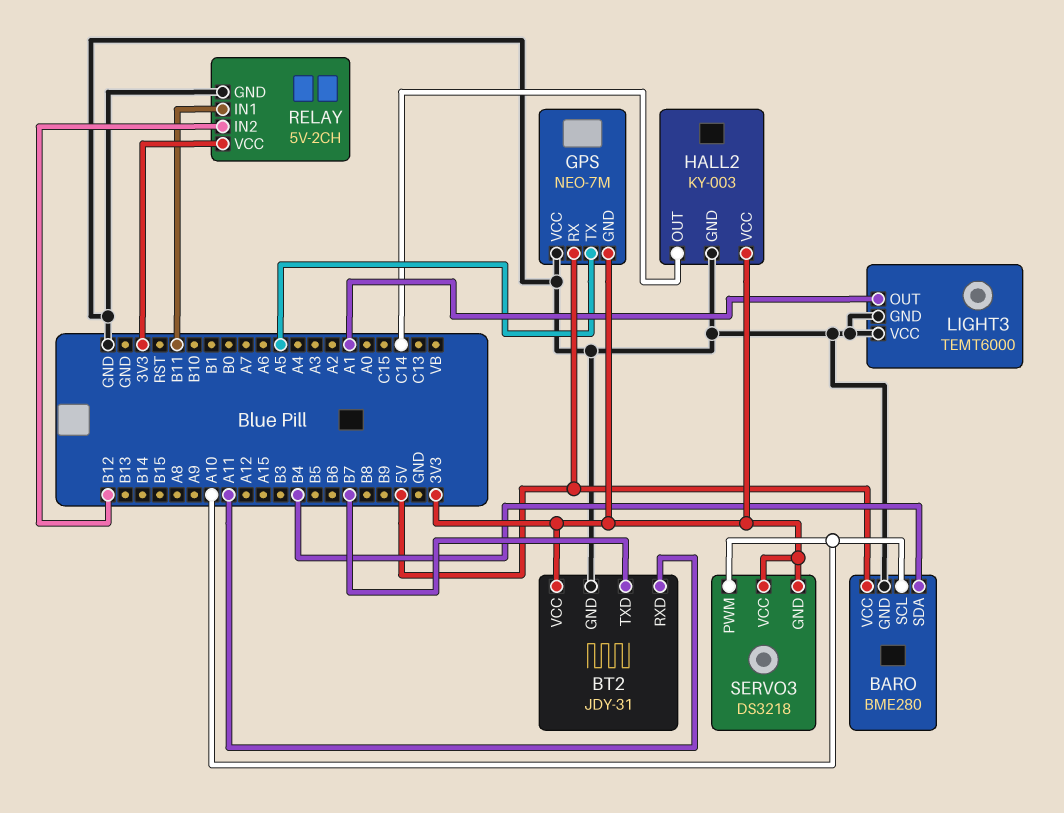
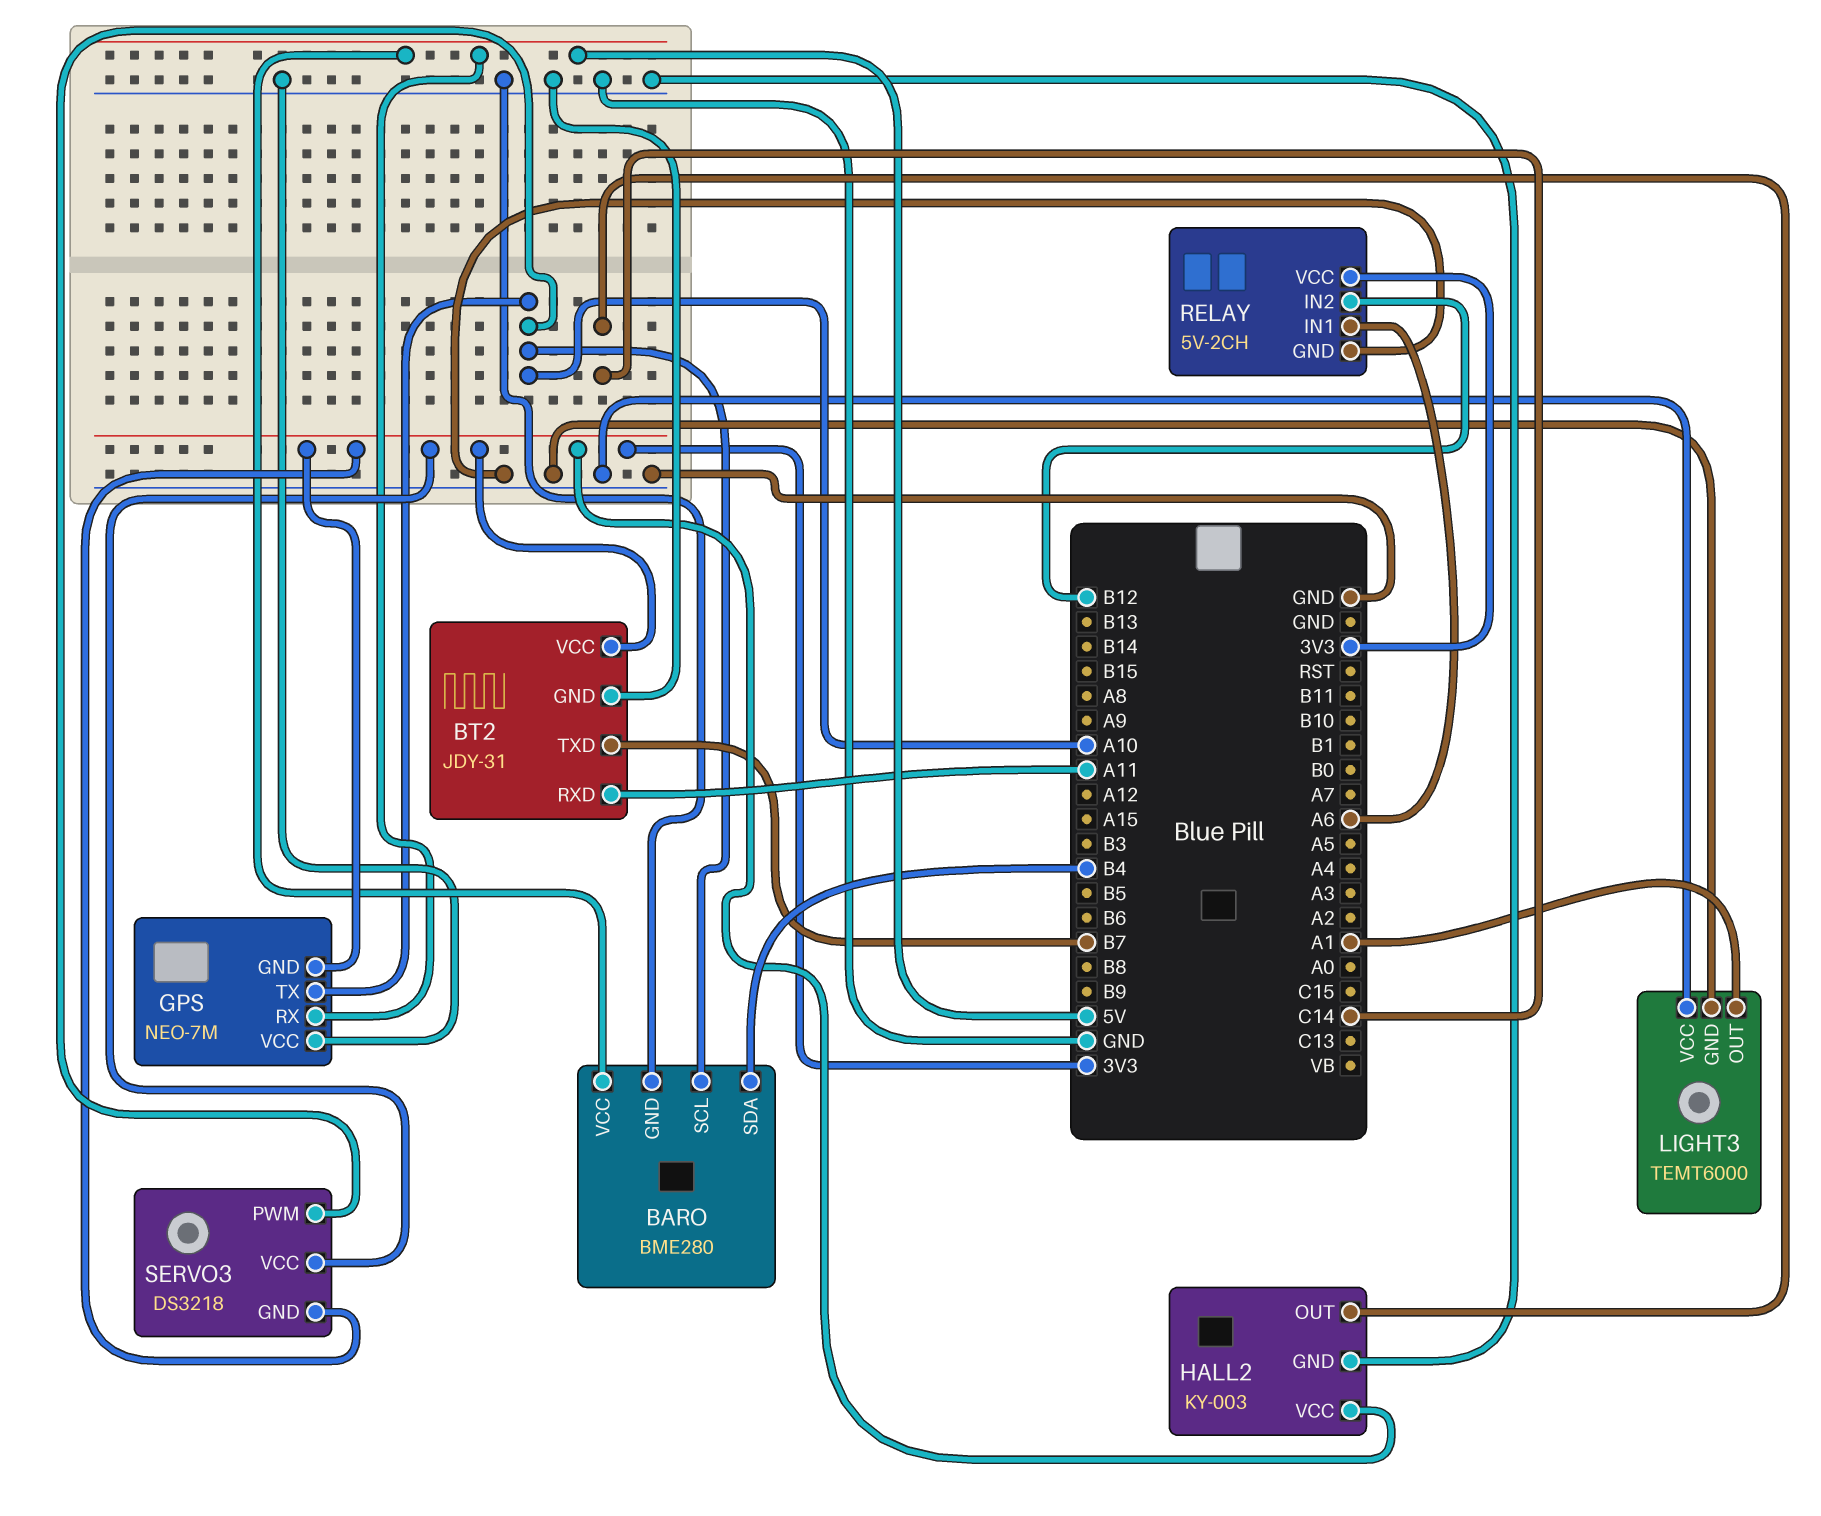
GPS pin TX: A5 -> A10
RELAY pin IN1: B11 -> A6

